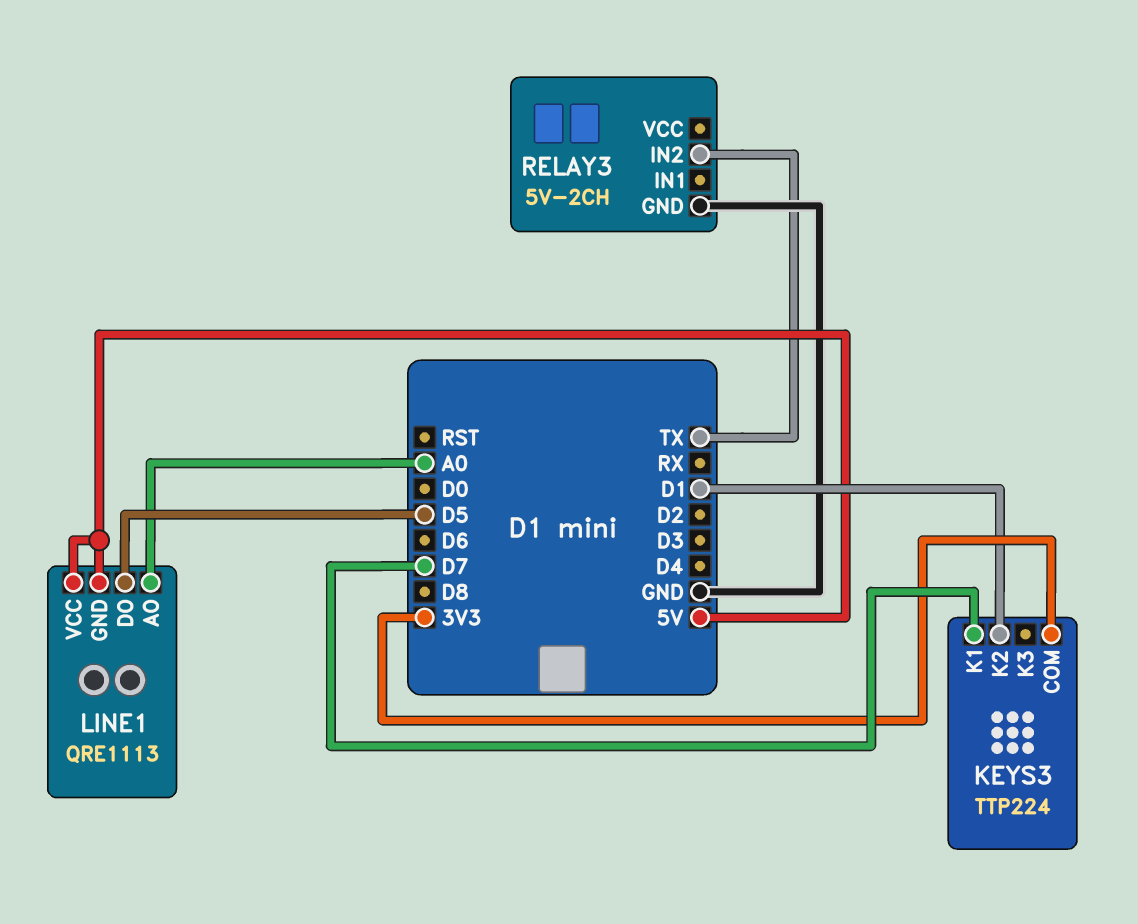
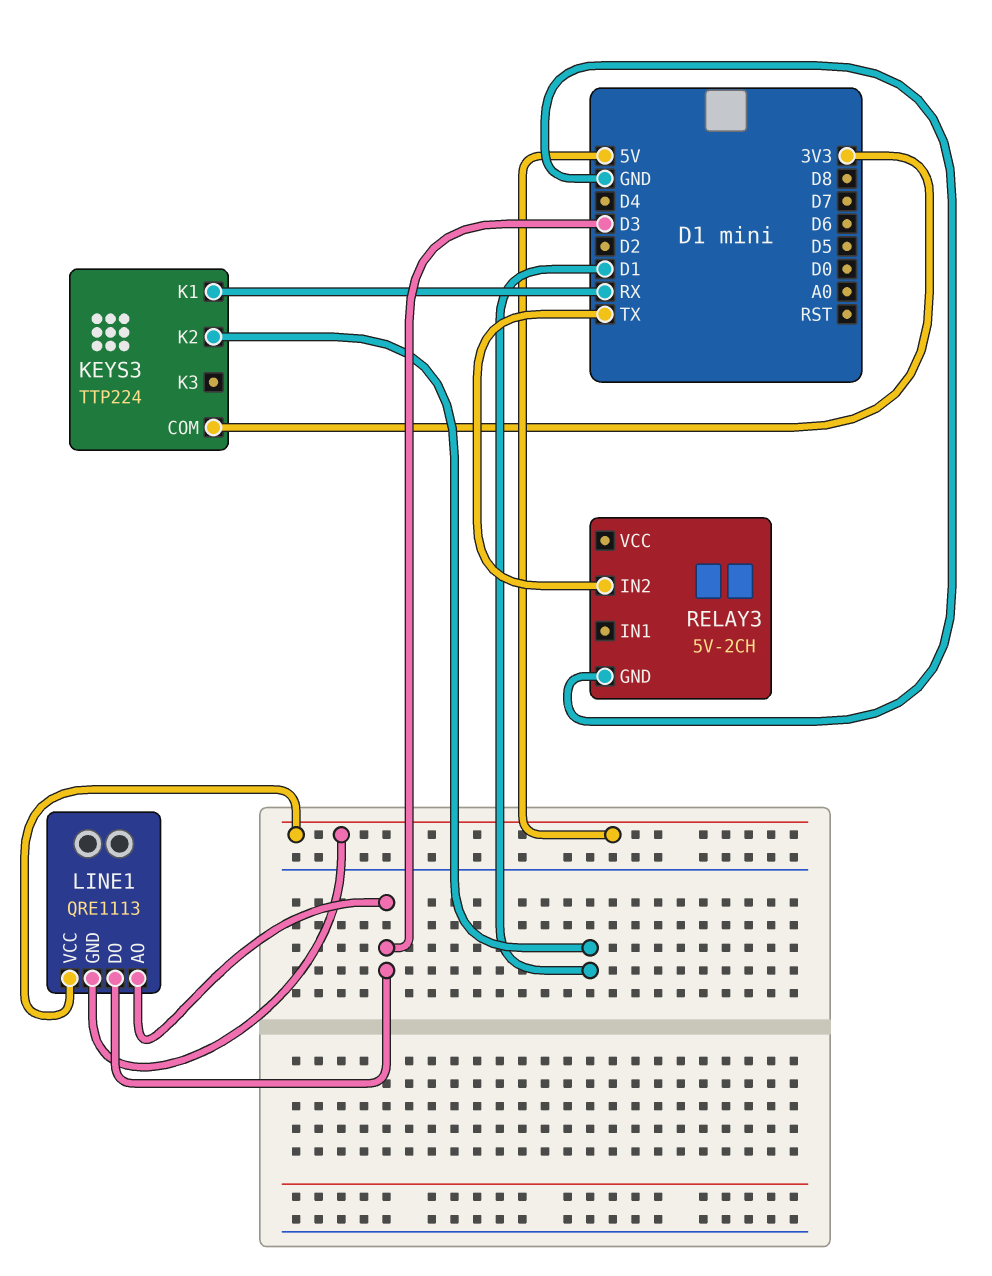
KEYS3 pin K1: D7 -> RX
LINE1 pin AO: A0 -> D3
LINE1 pin DO: D5 -> D3

